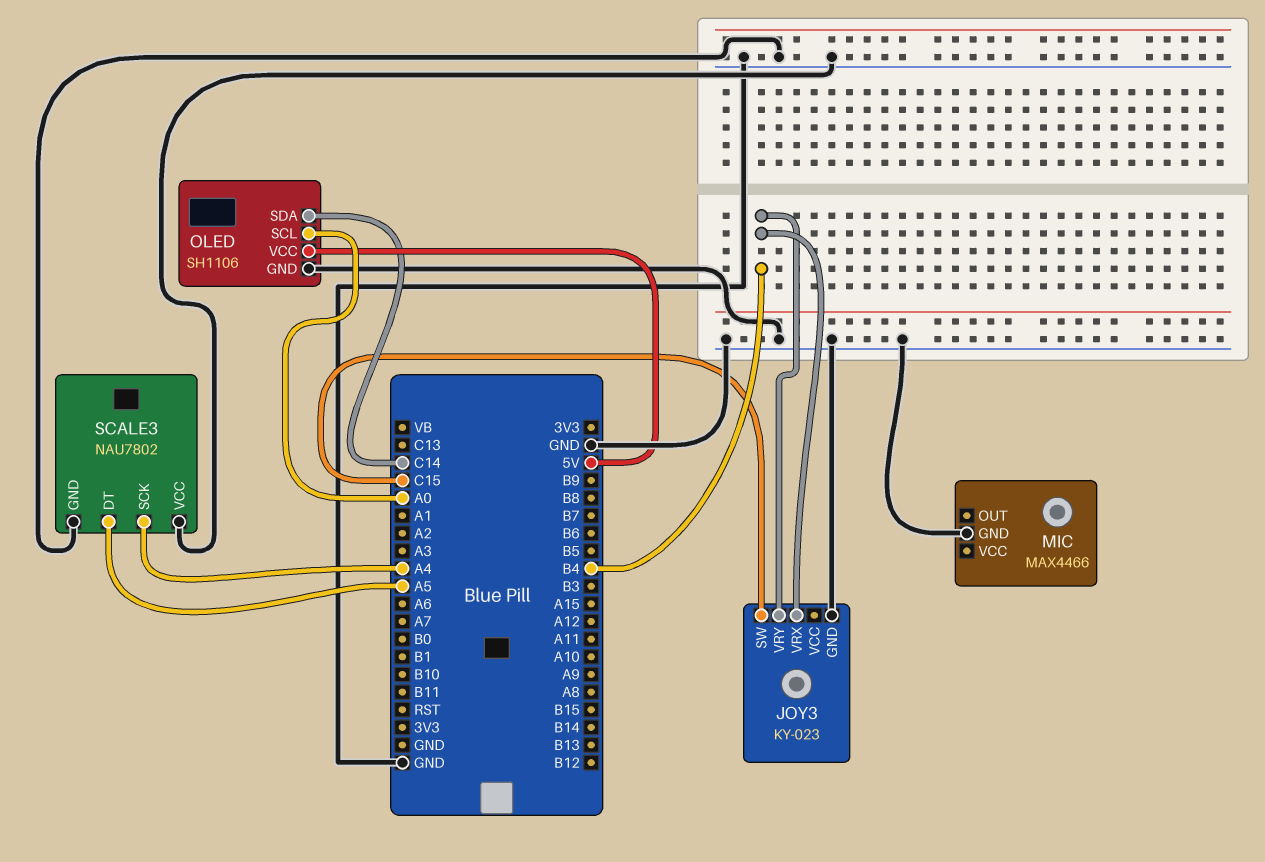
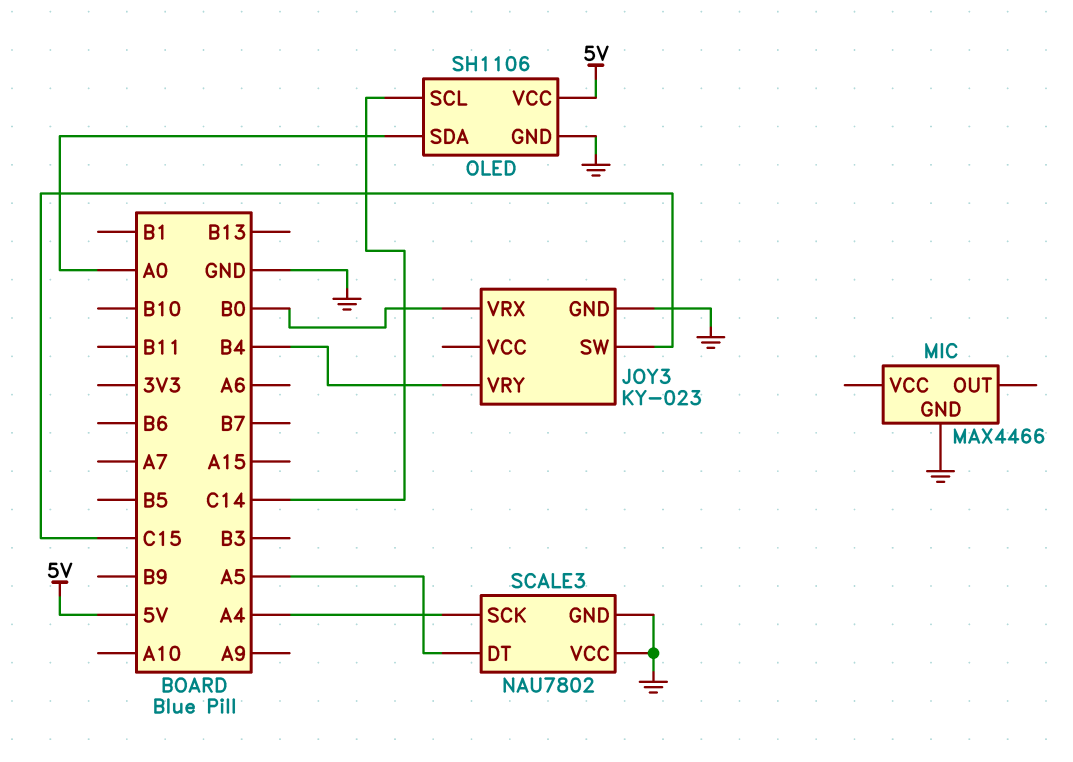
JOY3 pin VRX: B4 -> B0
OLED pin SCL: A0 -> C14
OLED pin SDA: C14 -> A0

